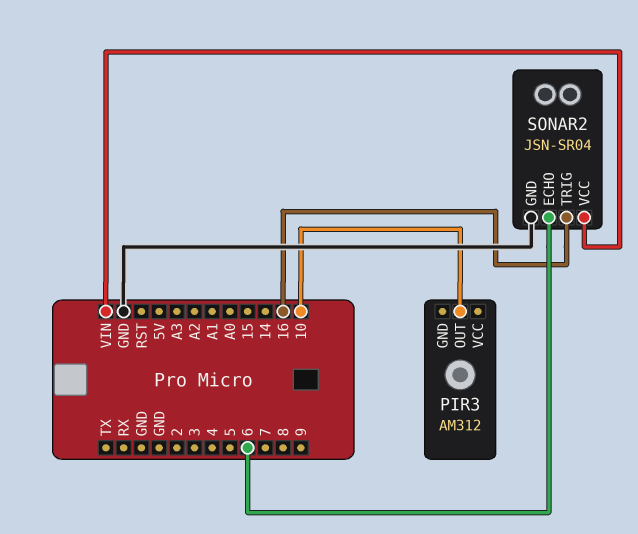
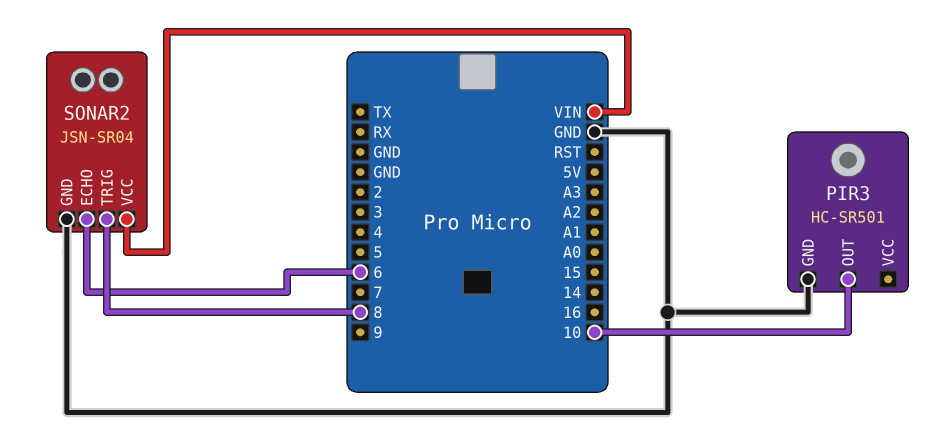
PIR3: AM312 -> HC-SR501
PIR3 pin GND: none -> GND
SONAR2 pin TRIG: 16 -> 8

